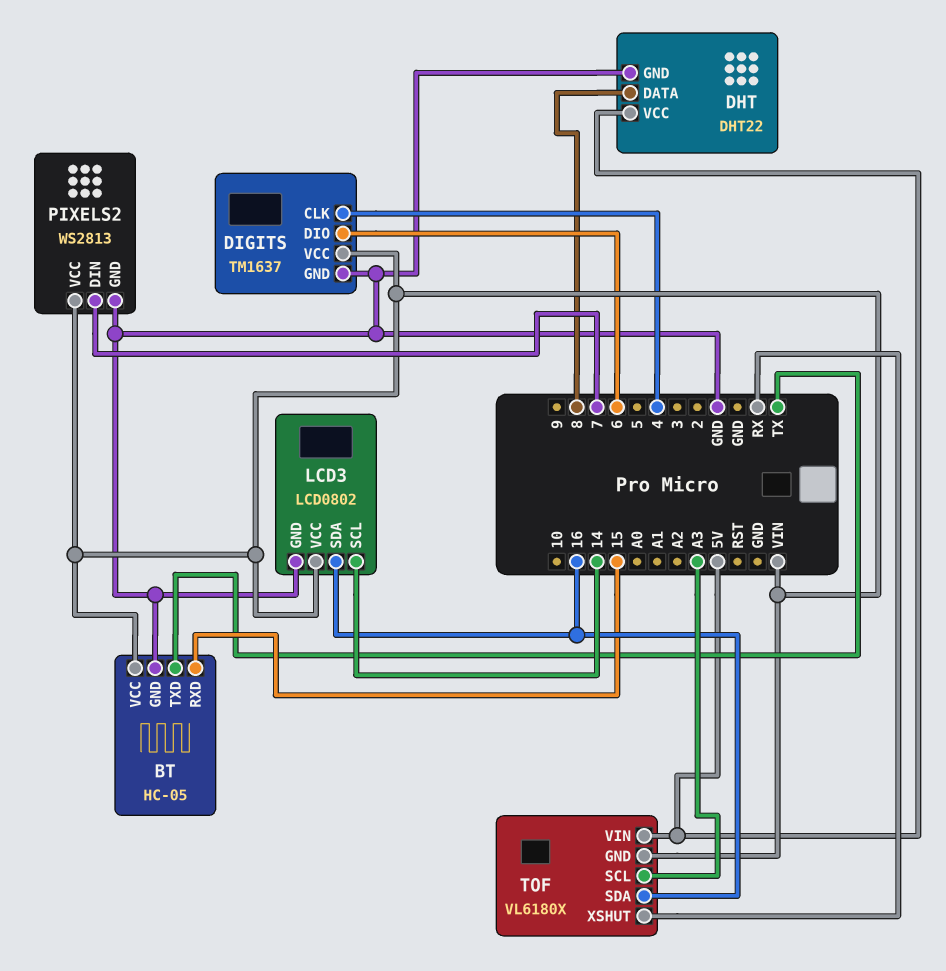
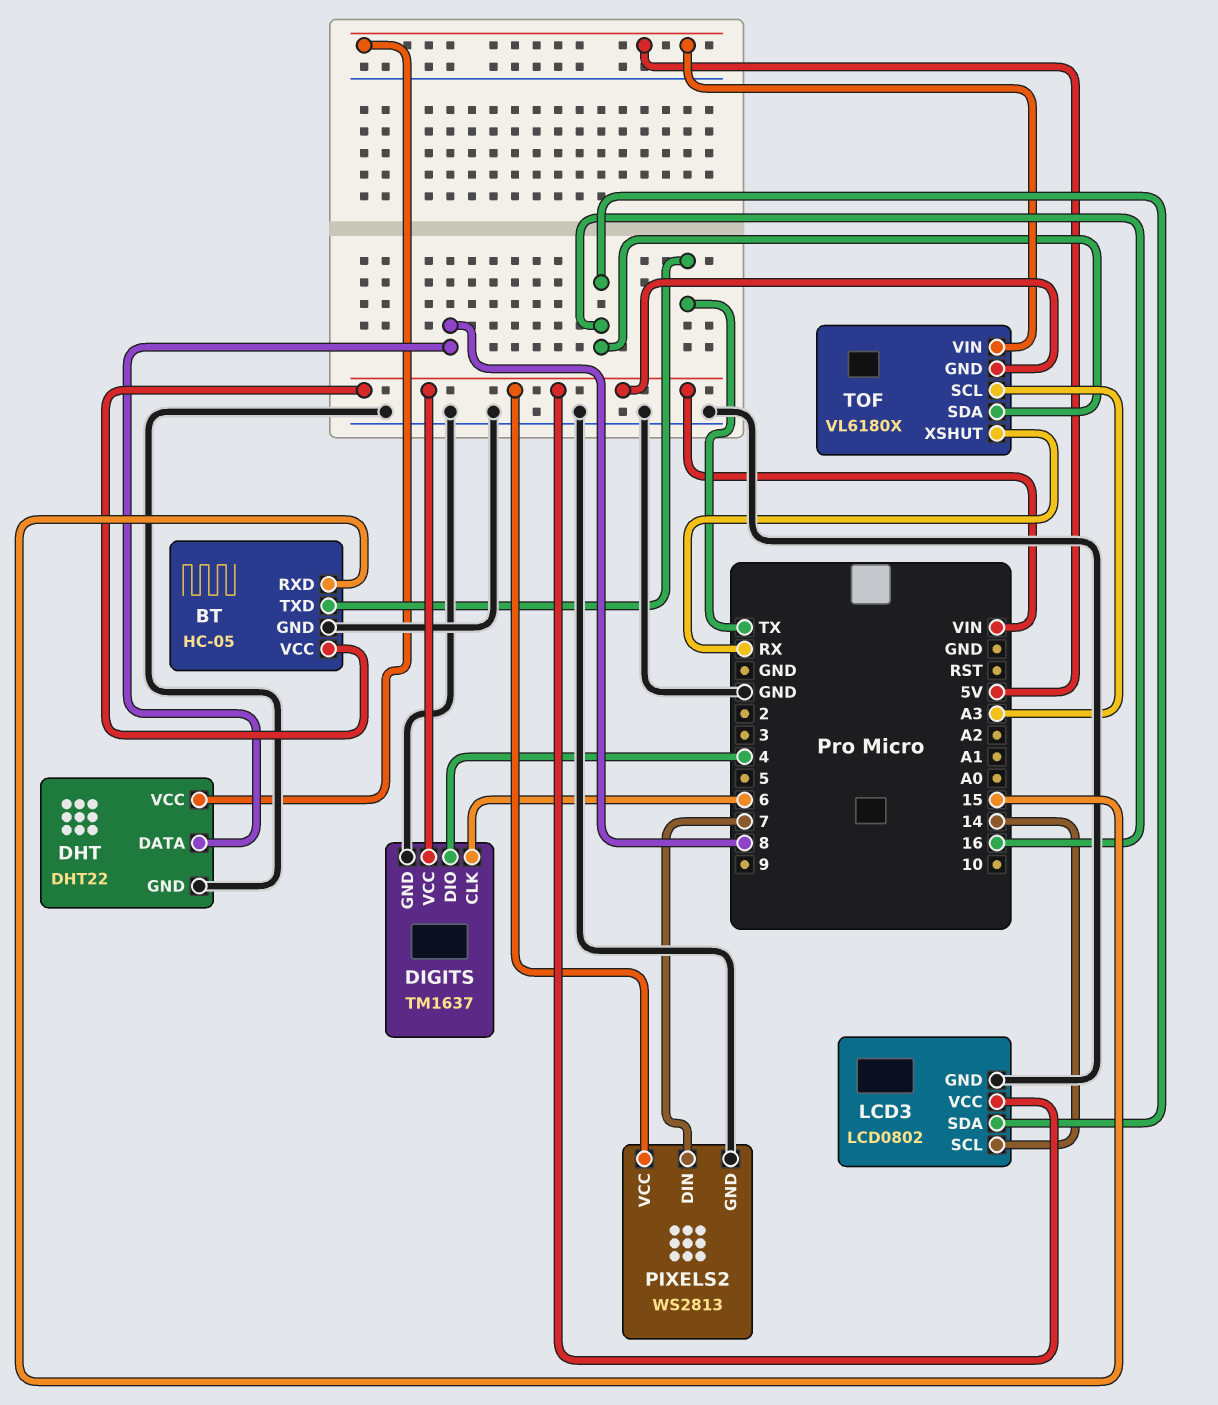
DIGITS pin CLK: 4 -> 6
DIGITS pin DIO: 6 -> 4

